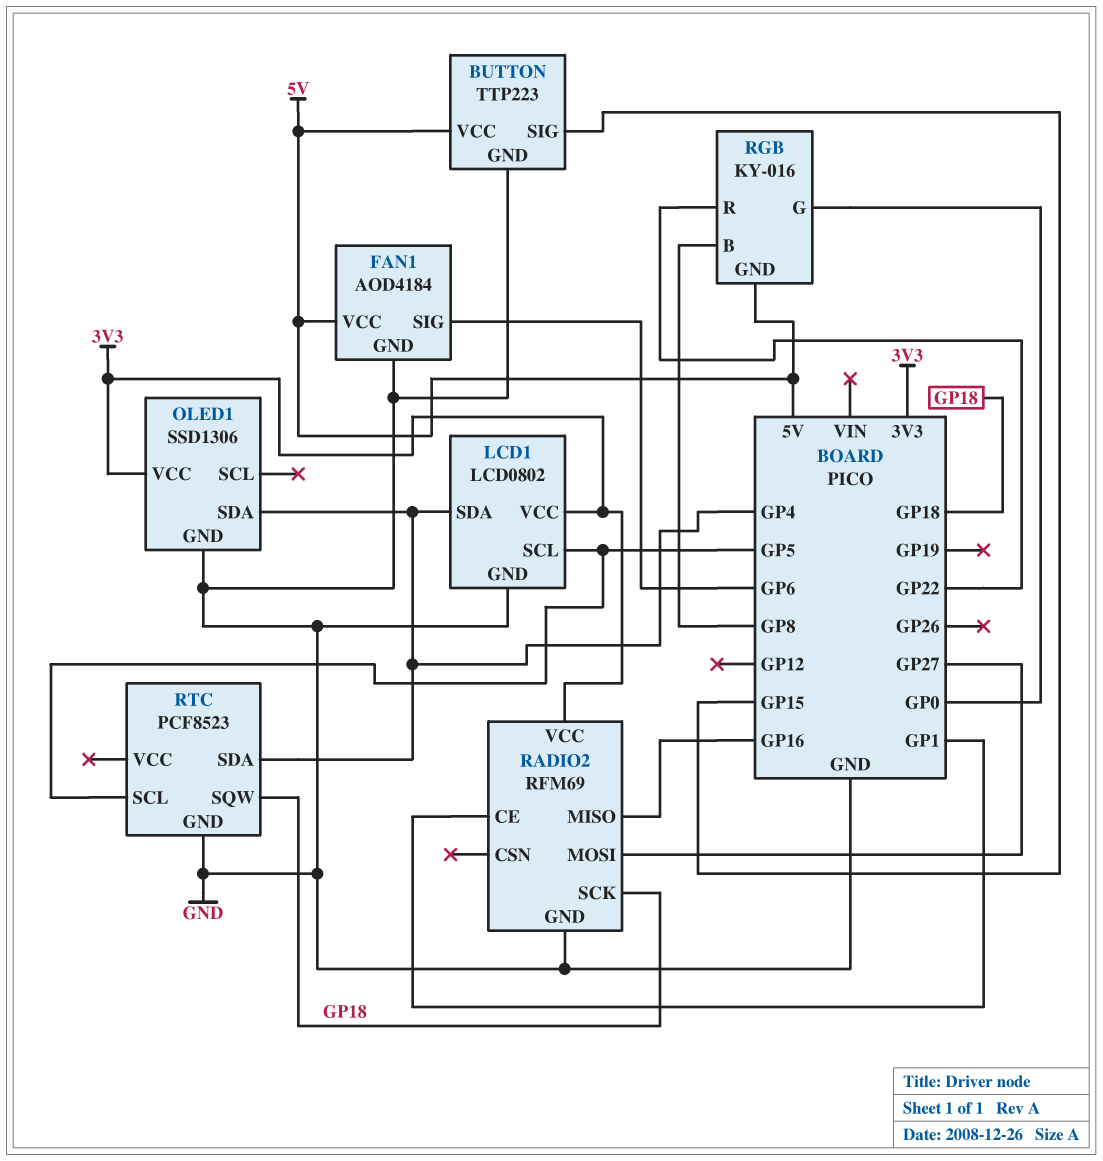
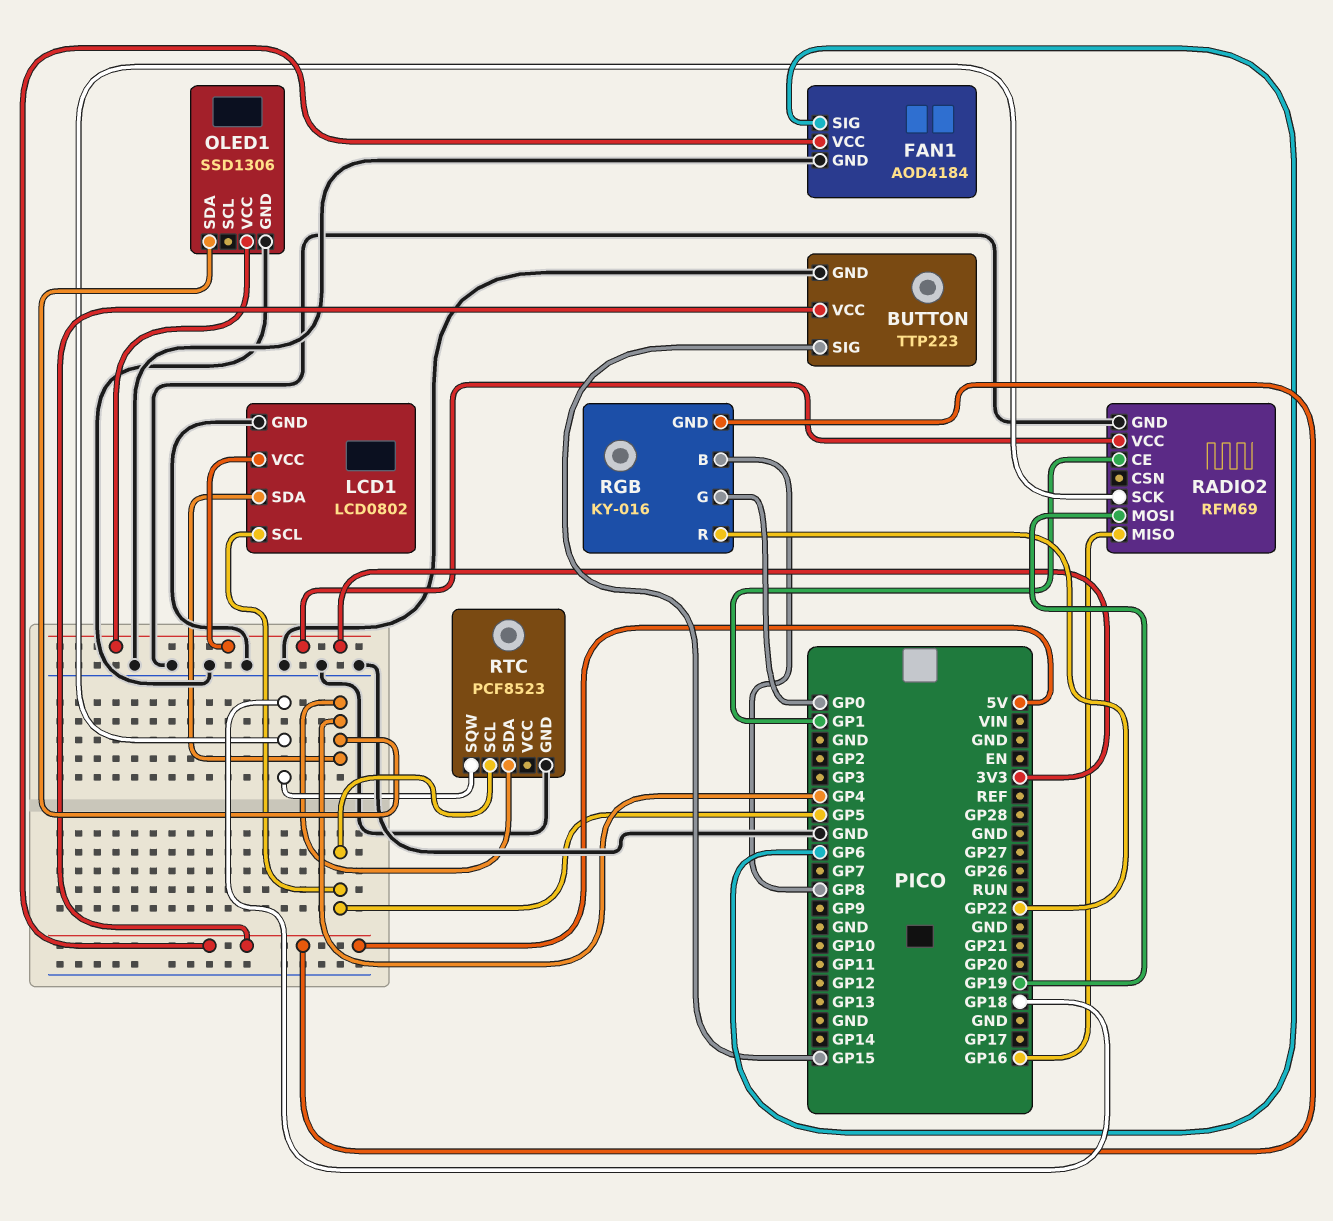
RADIO2 pin MOSI: GP27 -> GP19

